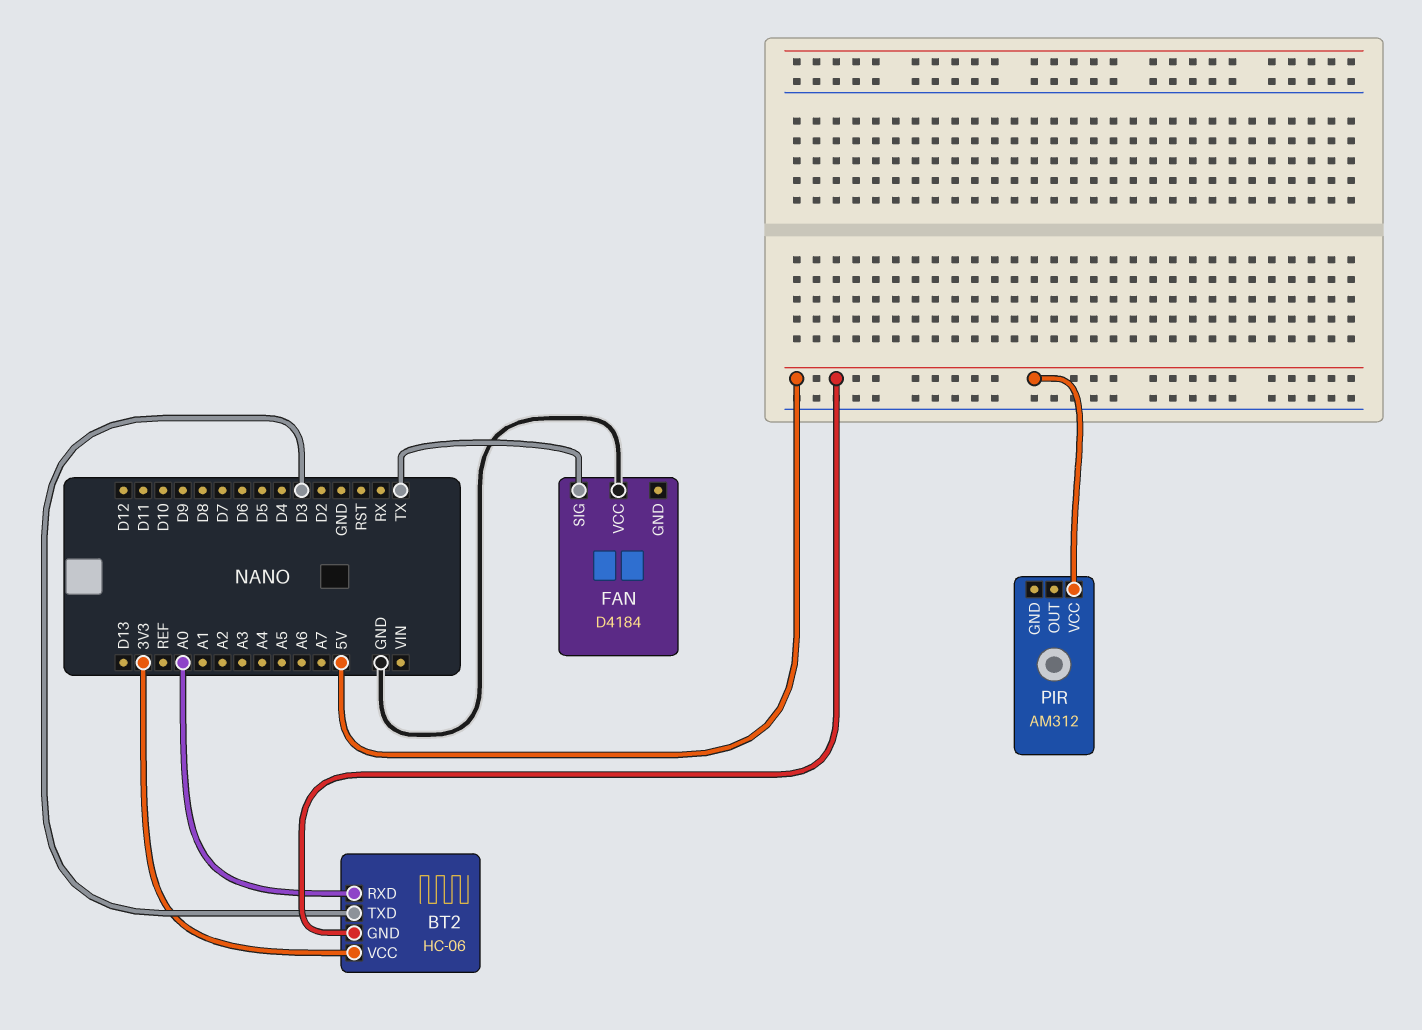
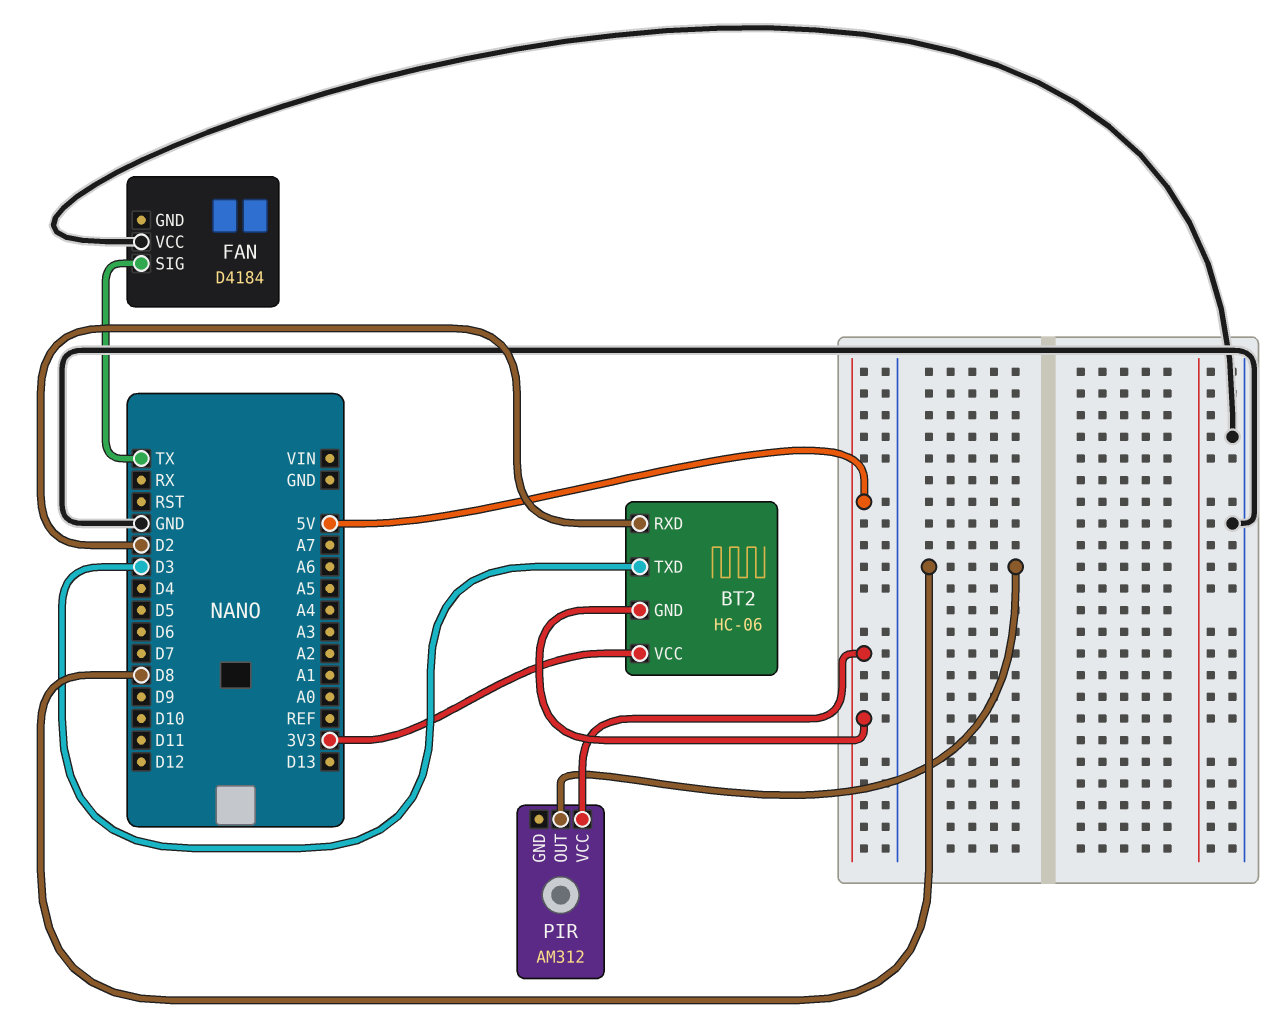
BT2 pin RXD: A0 -> D2
PIR pin OUT: none -> D8

